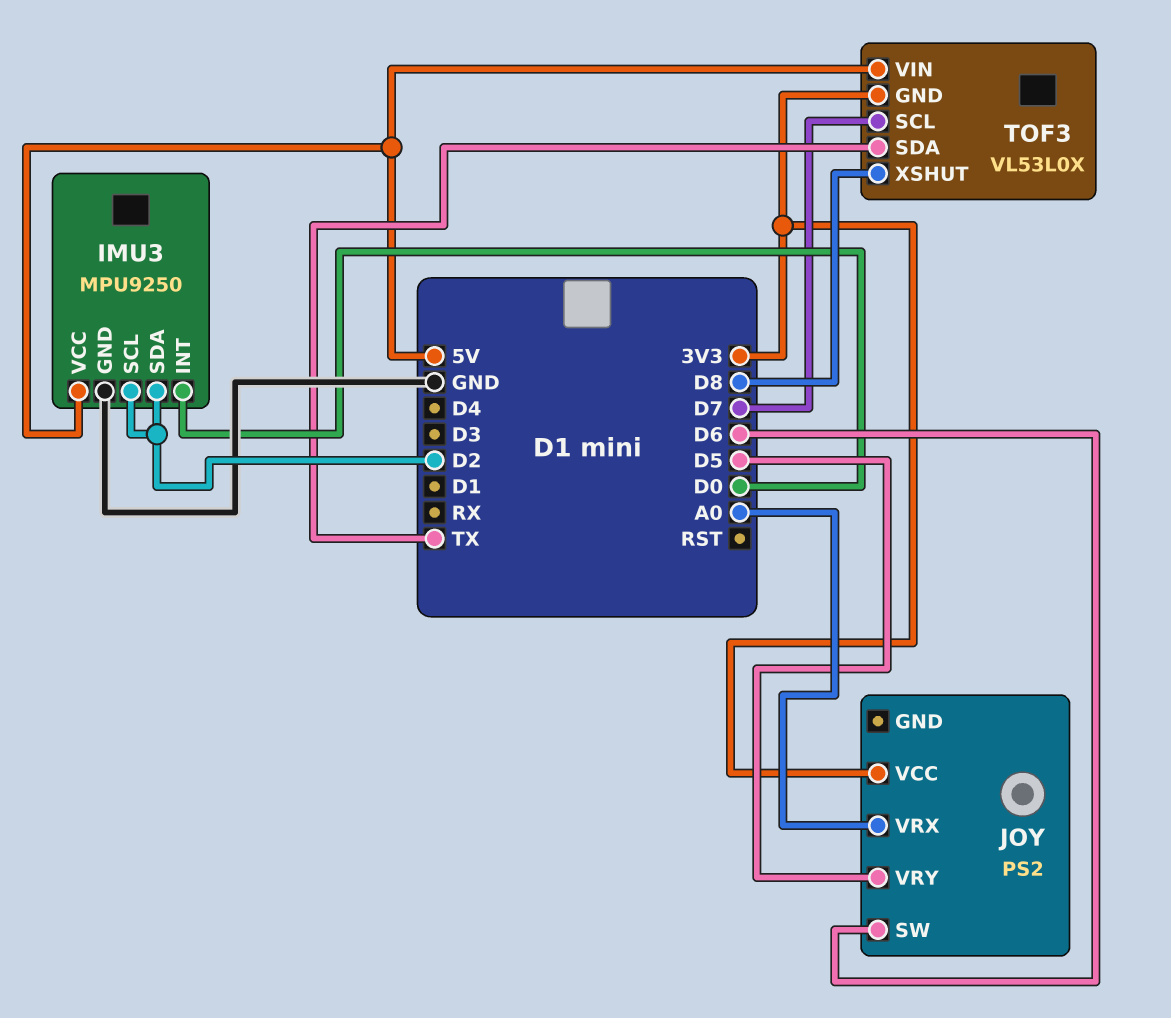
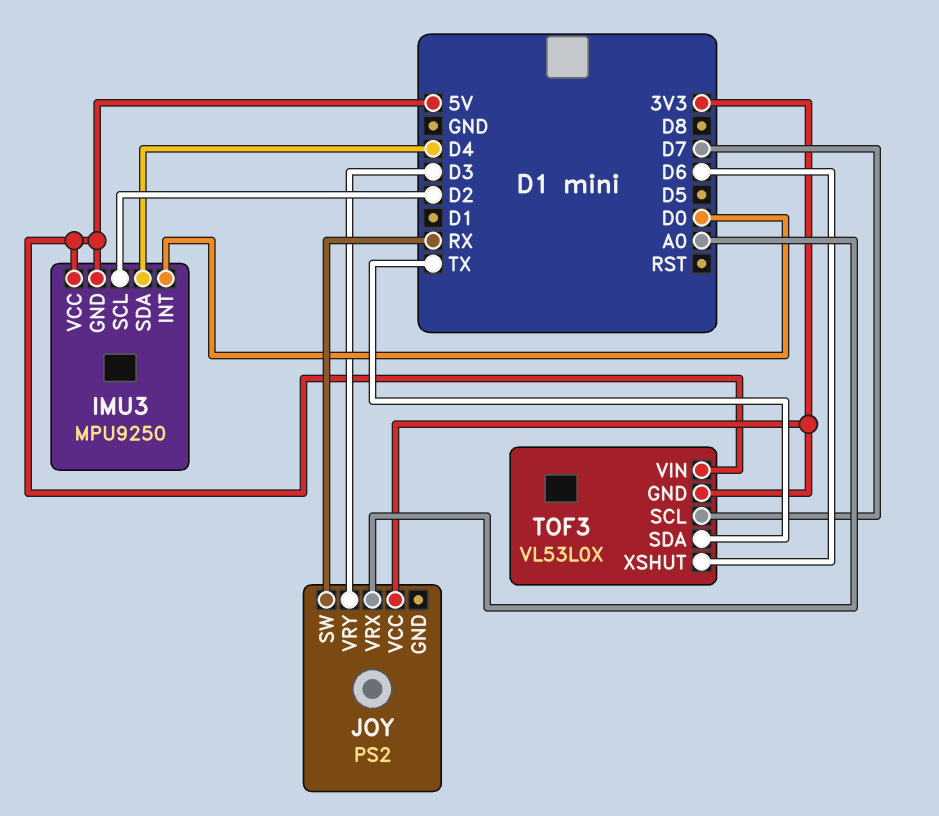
IMU3 pin GND: GND -> 5V
IMU3 pin SDA: D2 -> D4
JOY pin SW: D6 -> RX
JOY pin VRY: D5 -> D3
TOF3 pin XSHUT: D8 -> D6

